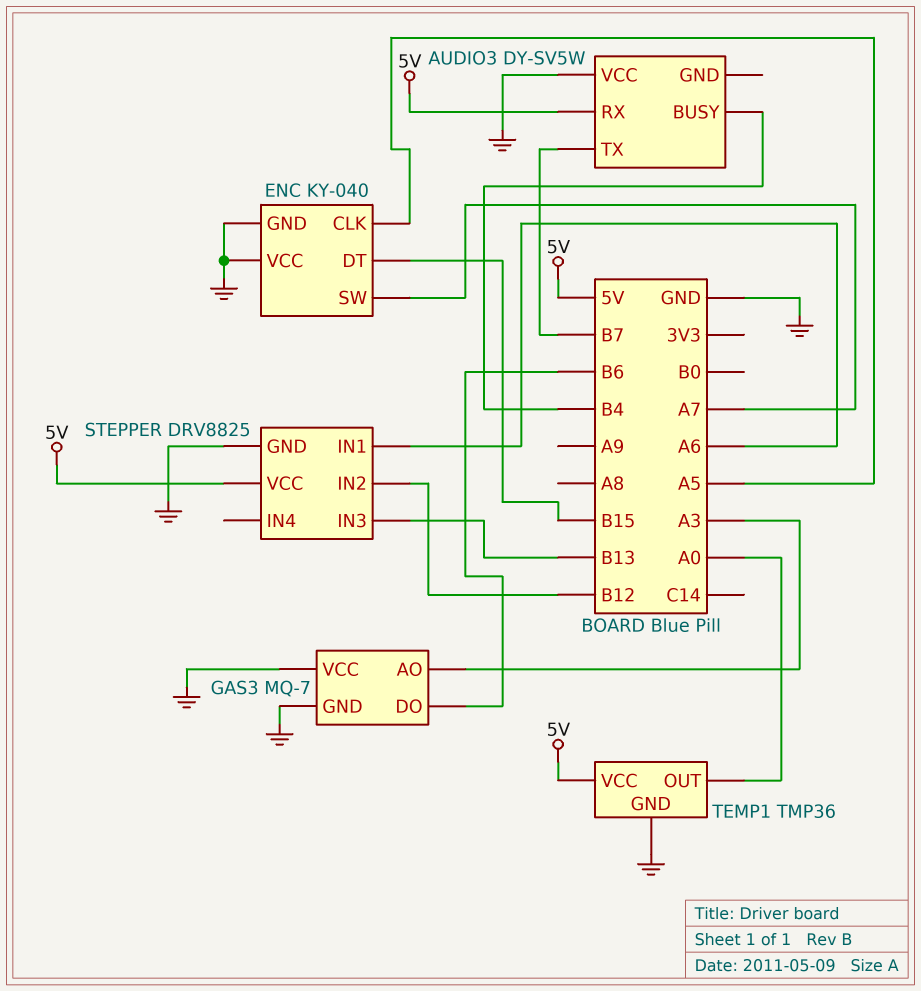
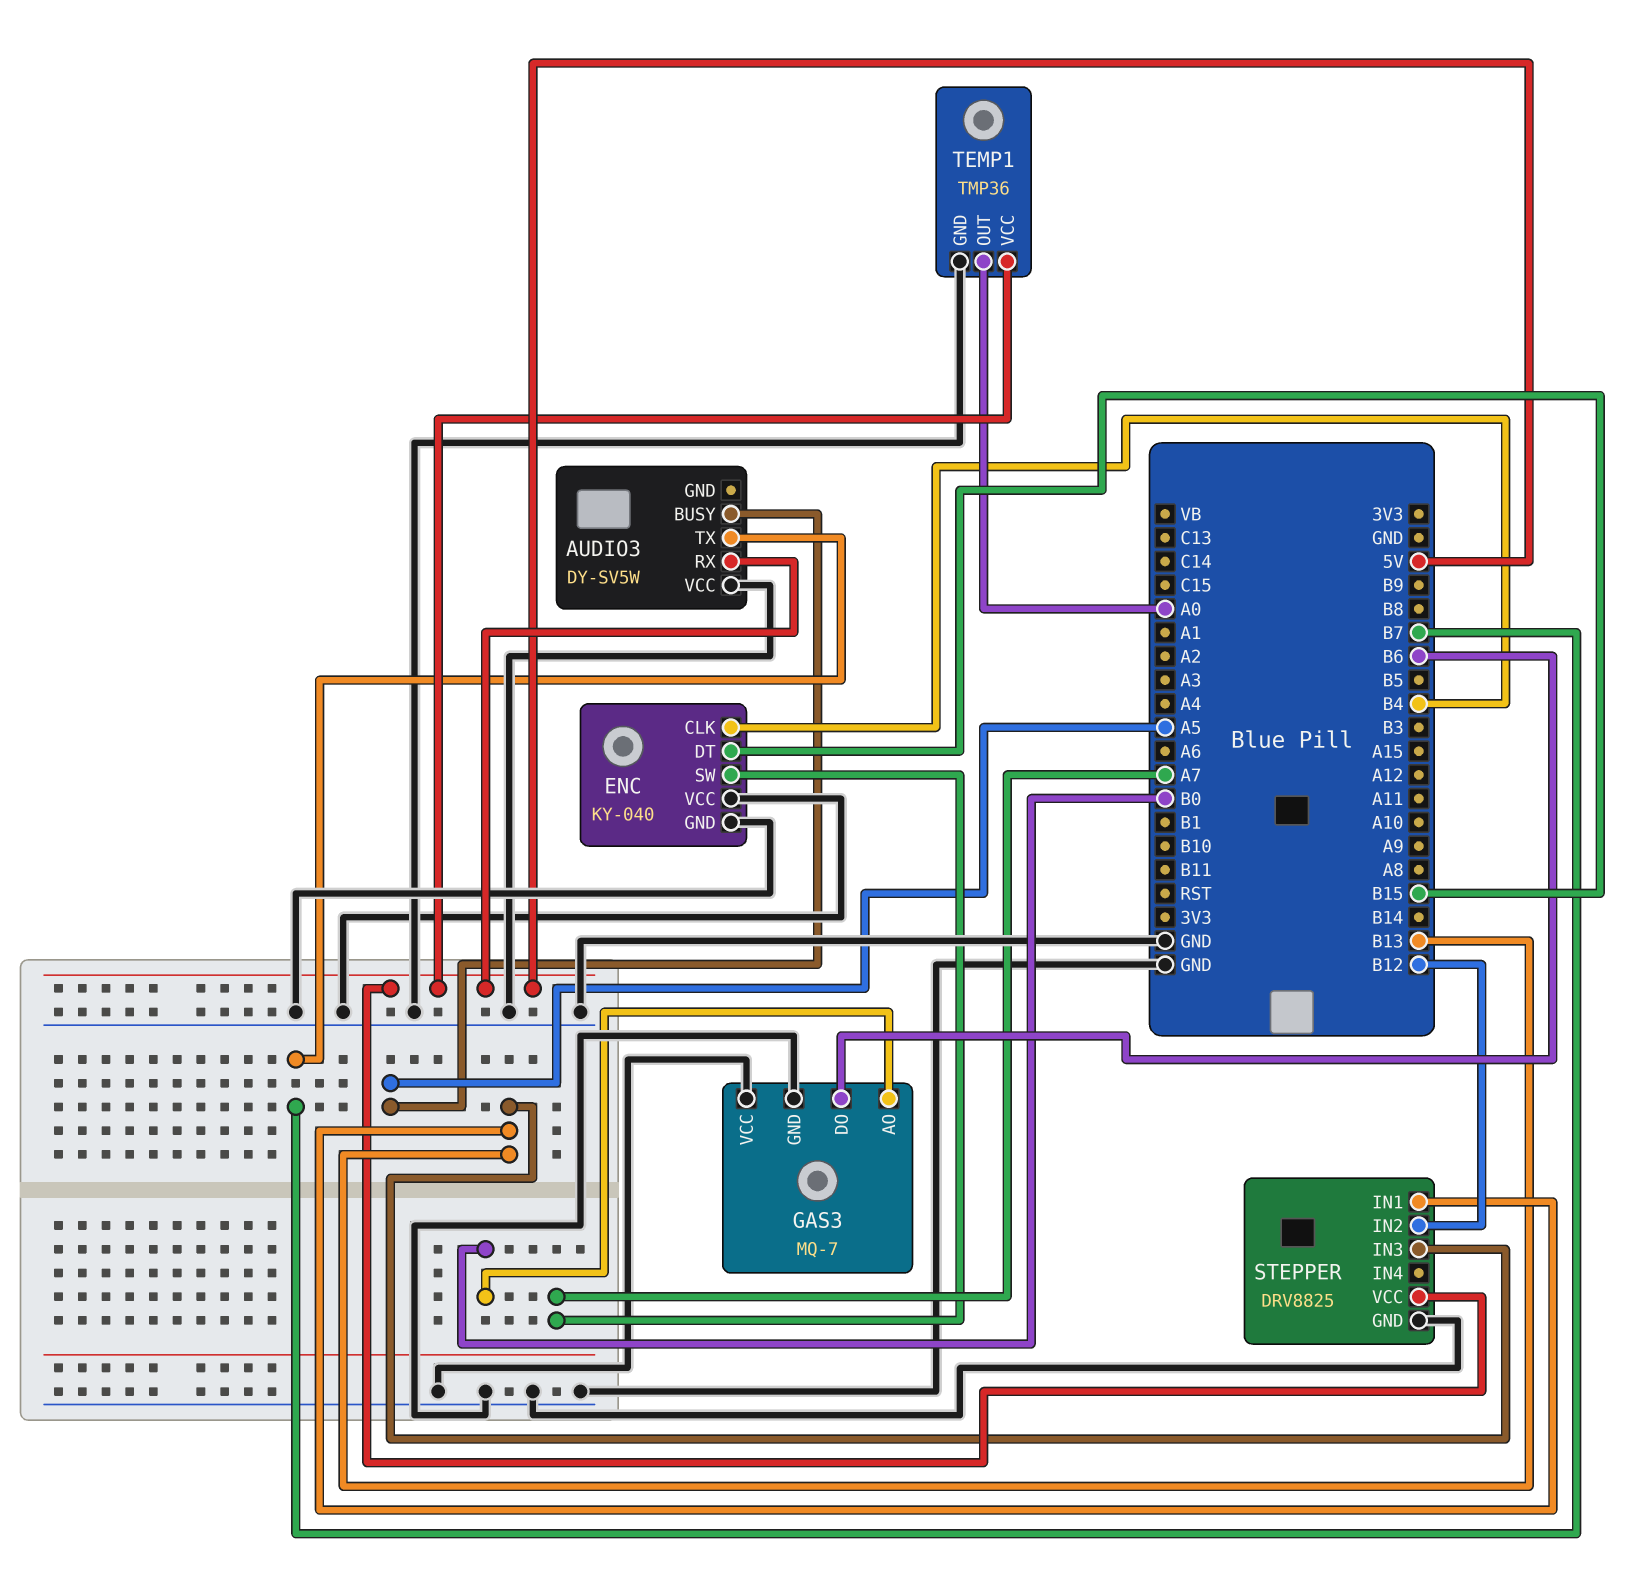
AUDIO3 pin BUSY: B4 -> A5
ENC pin CLK: A5 -> B4
GAS3 pin AO: A3 -> B0
STEPPER pin IN1: A6 -> B13

